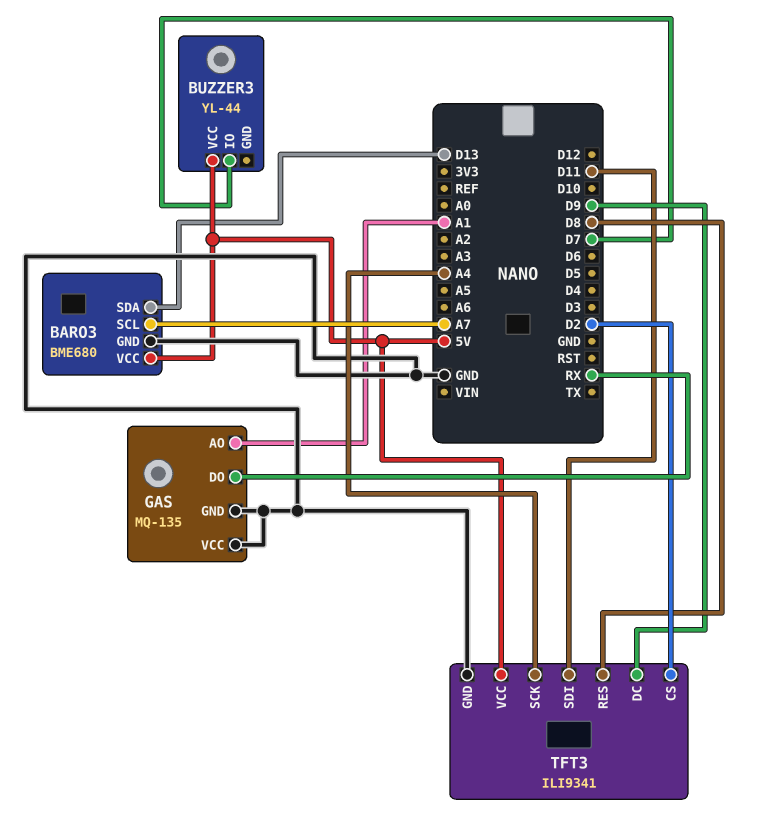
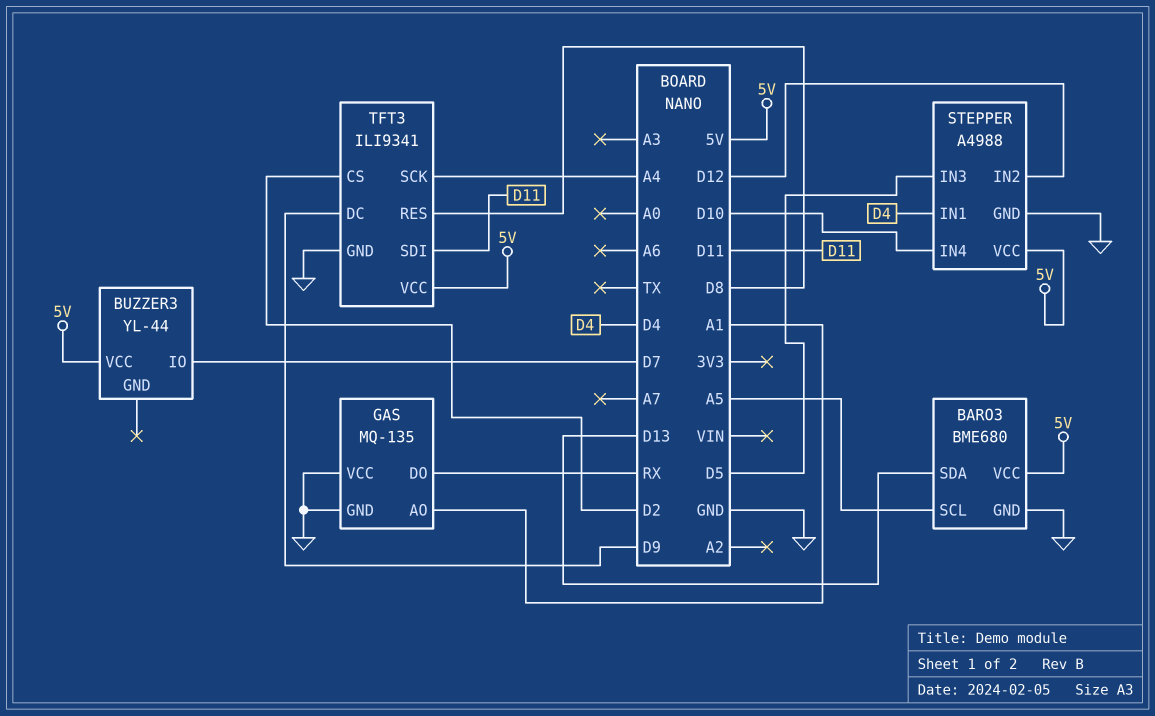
BARO3 pin SCL: A7 -> A5
STEPPER: none -> A4988
STEPPER pin GND: none -> GND
STEPPER pin IN1: none -> D4
STEPPER pin IN2: none -> D12
STEPPER pin IN3: none -> D5
STEPPER pin IN4: none -> D10
STEPPER pin VCC: none -> 5V

